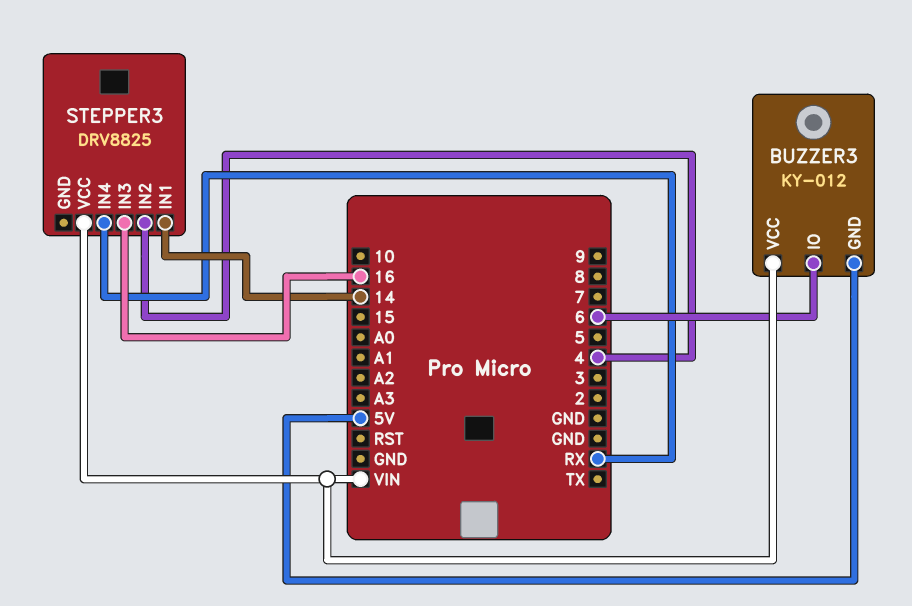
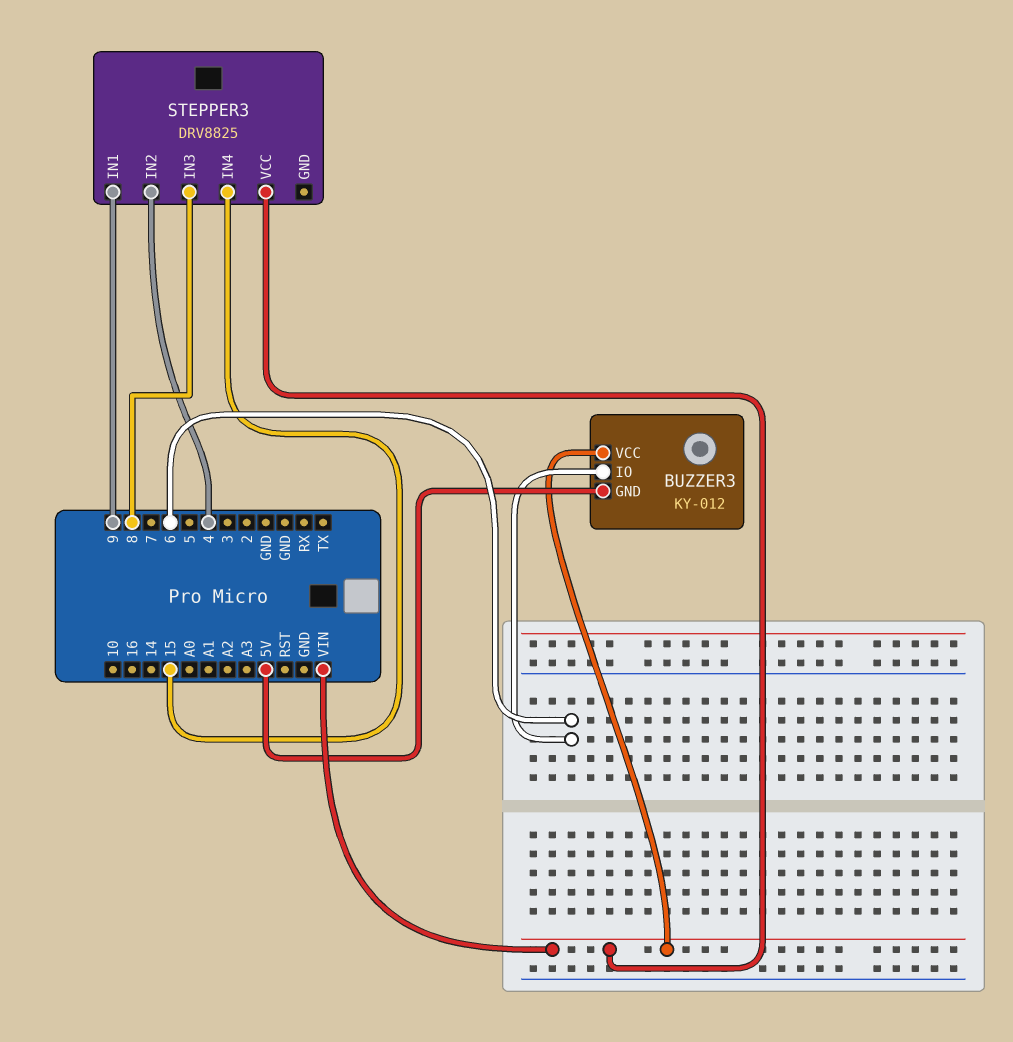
STEPPER3 pin IN1: 14 -> 9
STEPPER3 pin IN3: 16 -> 8
STEPPER3 pin IN4: RX -> 15

